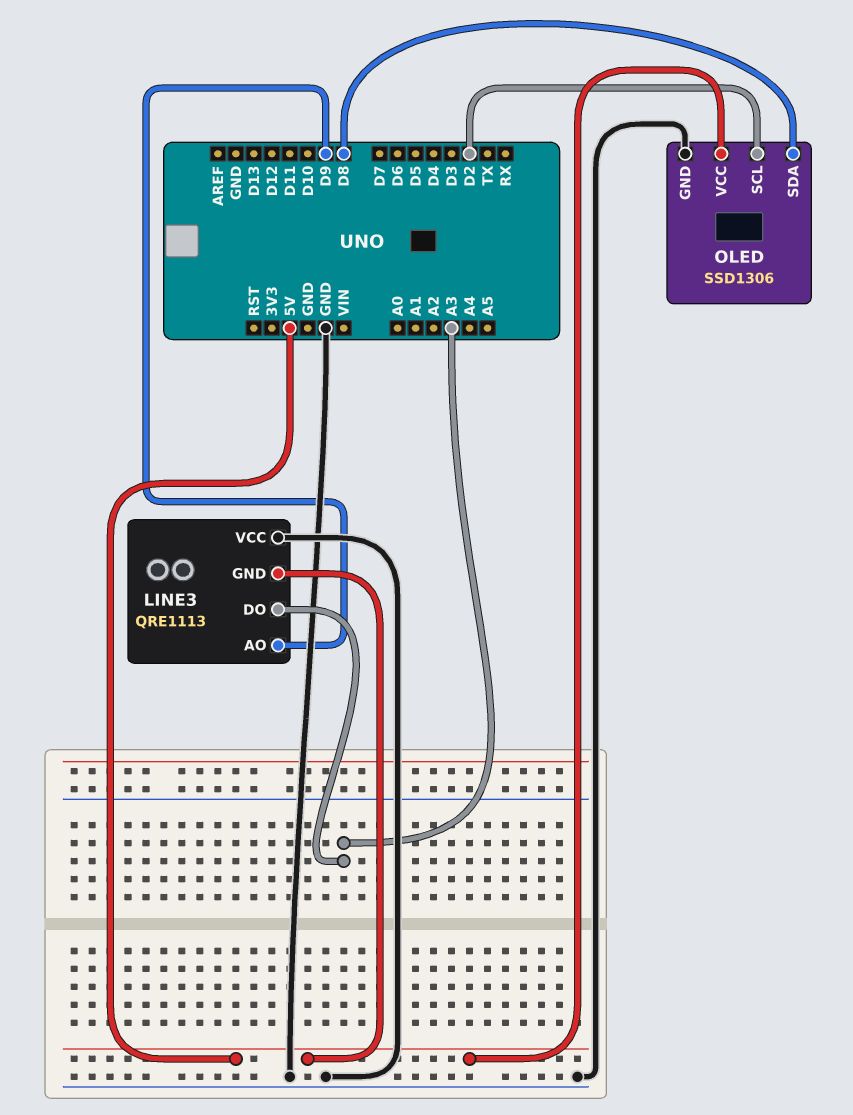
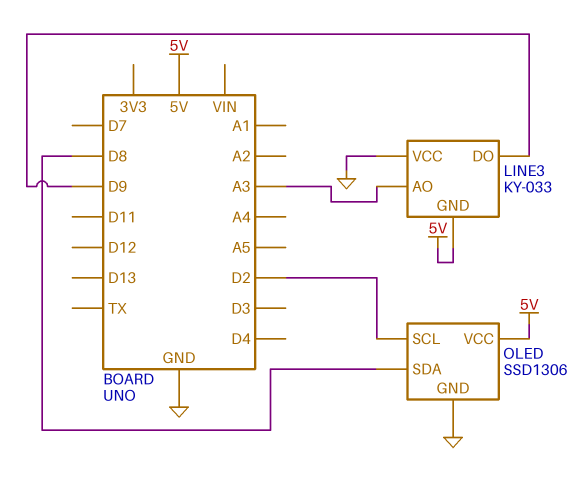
LINE3: QRE1113 -> KY-033
LINE3 pin AO: D9 -> A3
LINE3 pin DO: A3 -> D9

